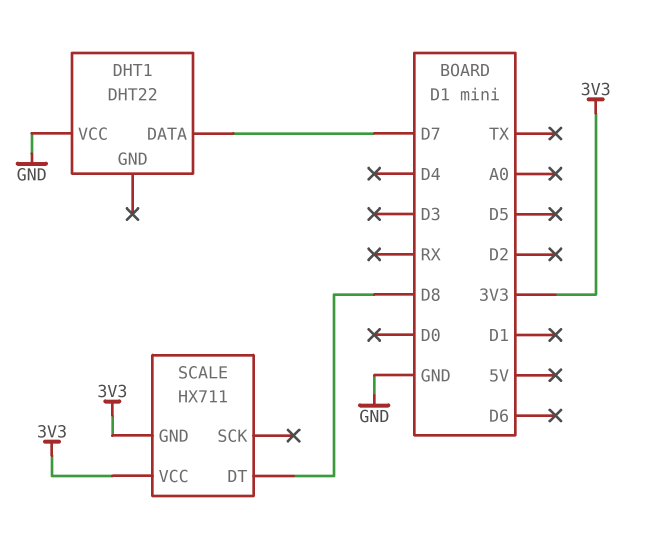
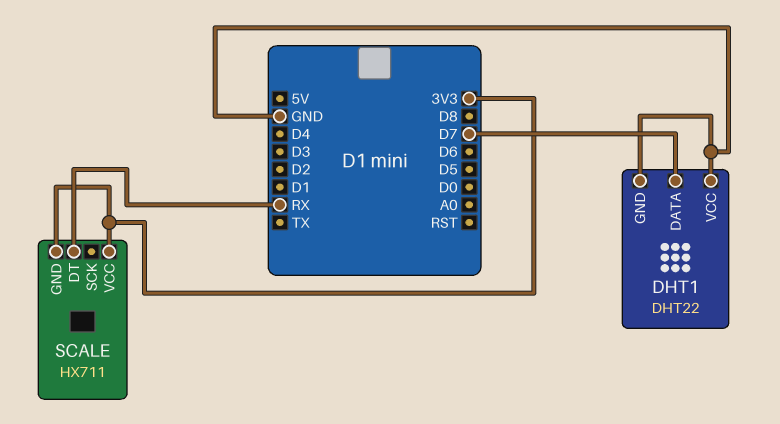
DHT1 pin GND: none -> GND
SCALE pin DT: D8 -> RX

